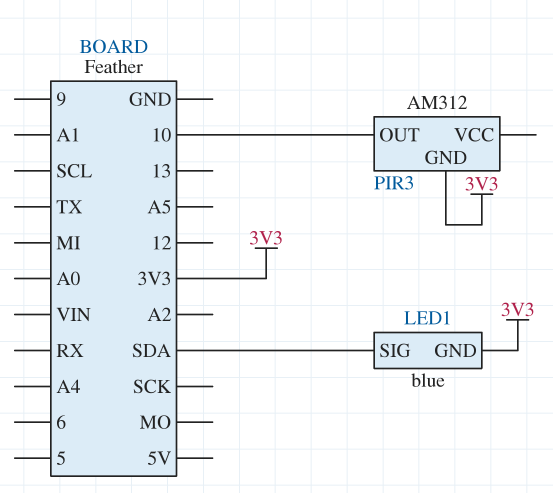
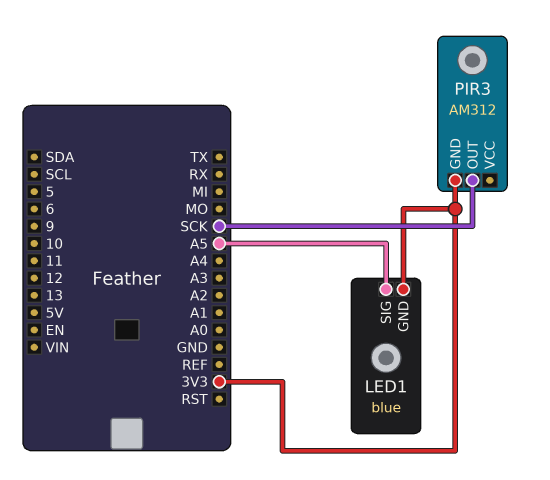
LED1 pin SIG: SDA -> A5
PIR3 pin OUT: 10 -> SCK

